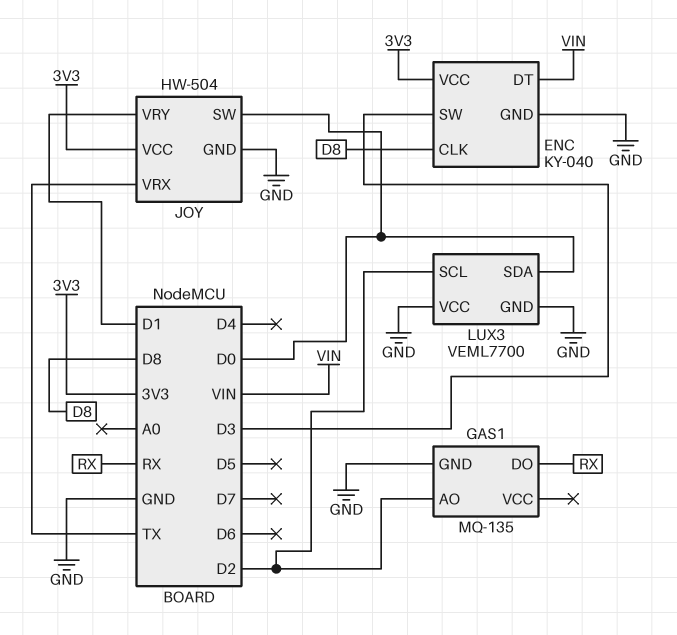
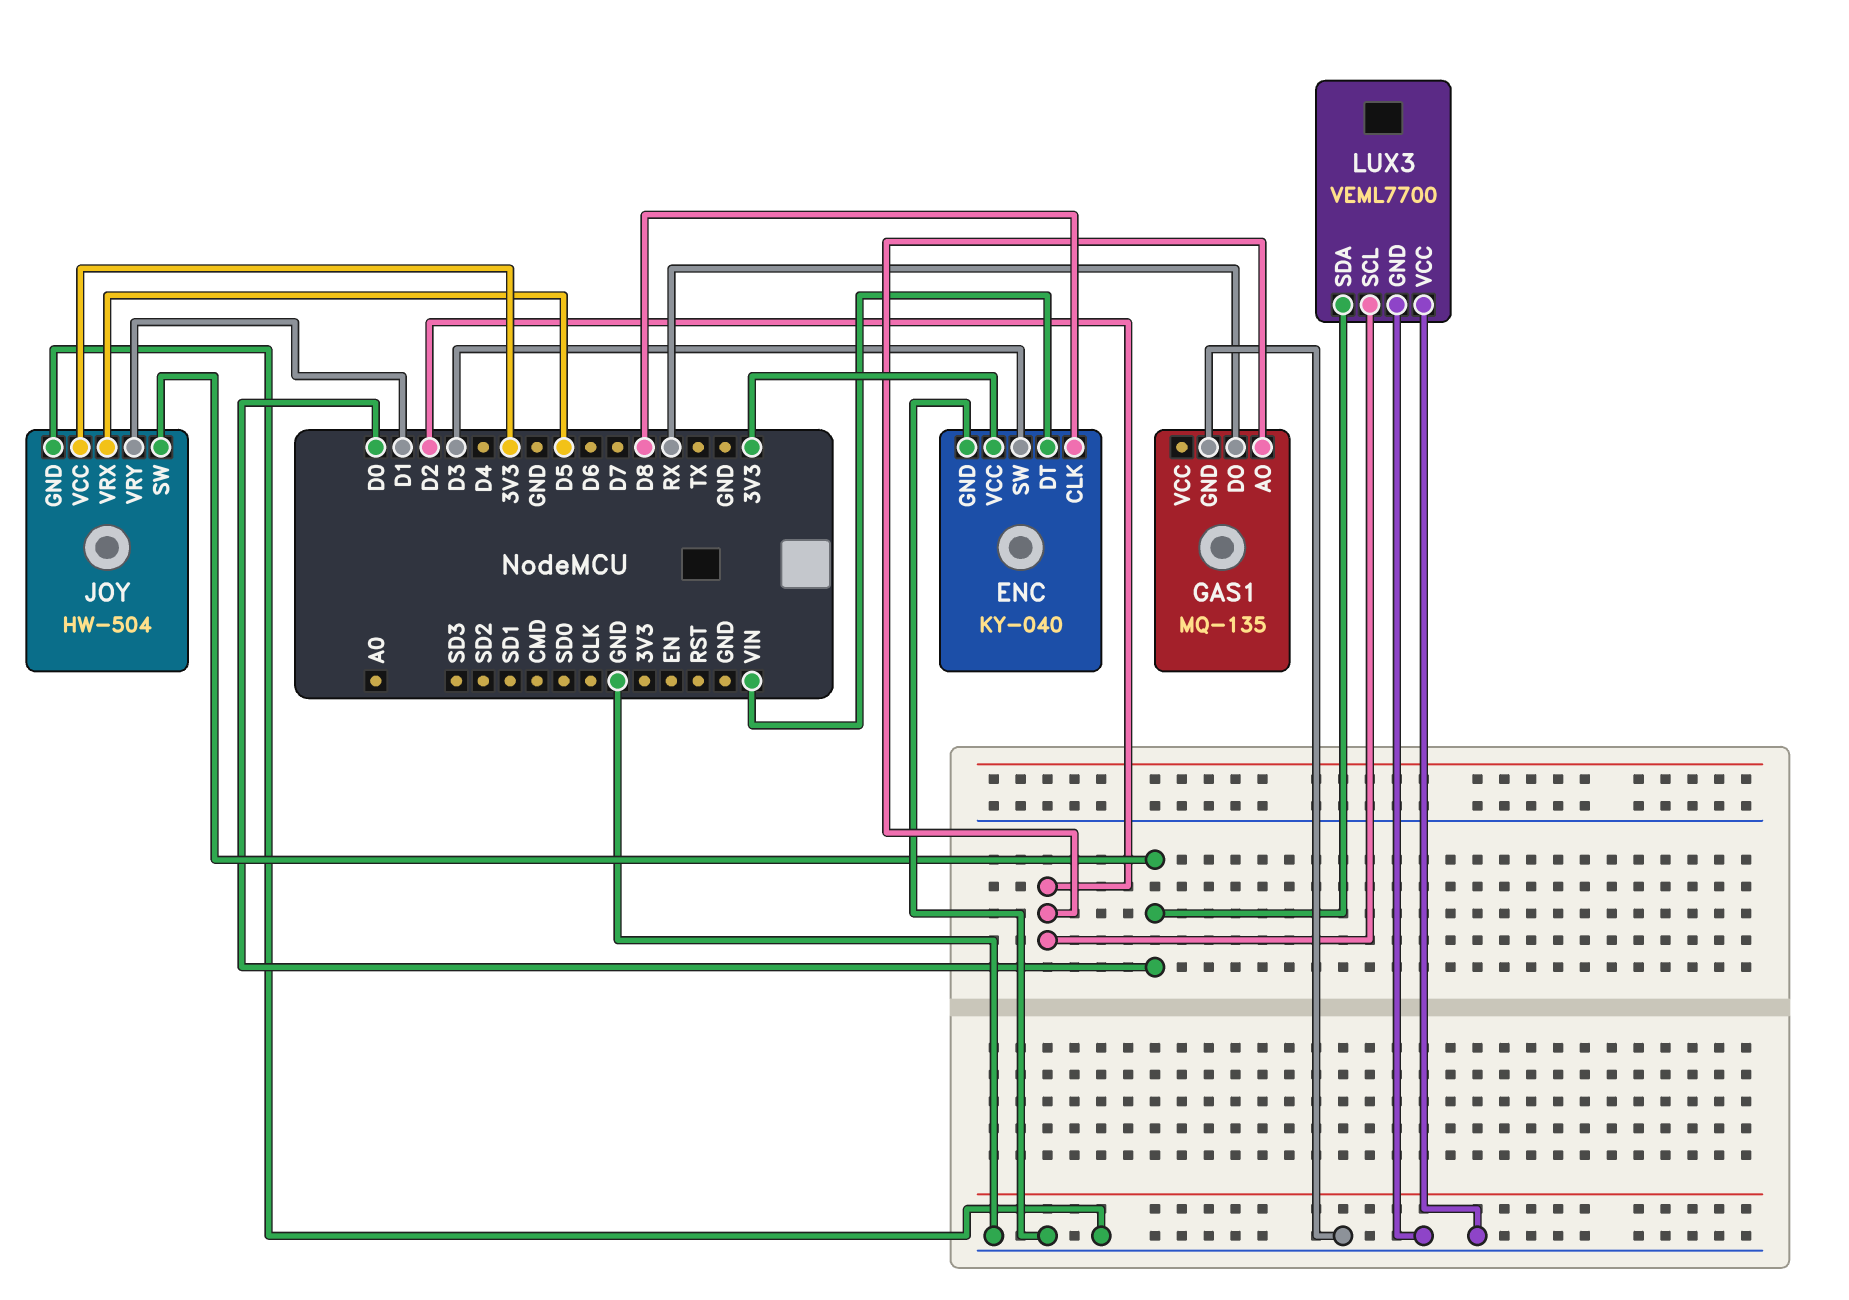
JOY pin VRX: TX -> D5

